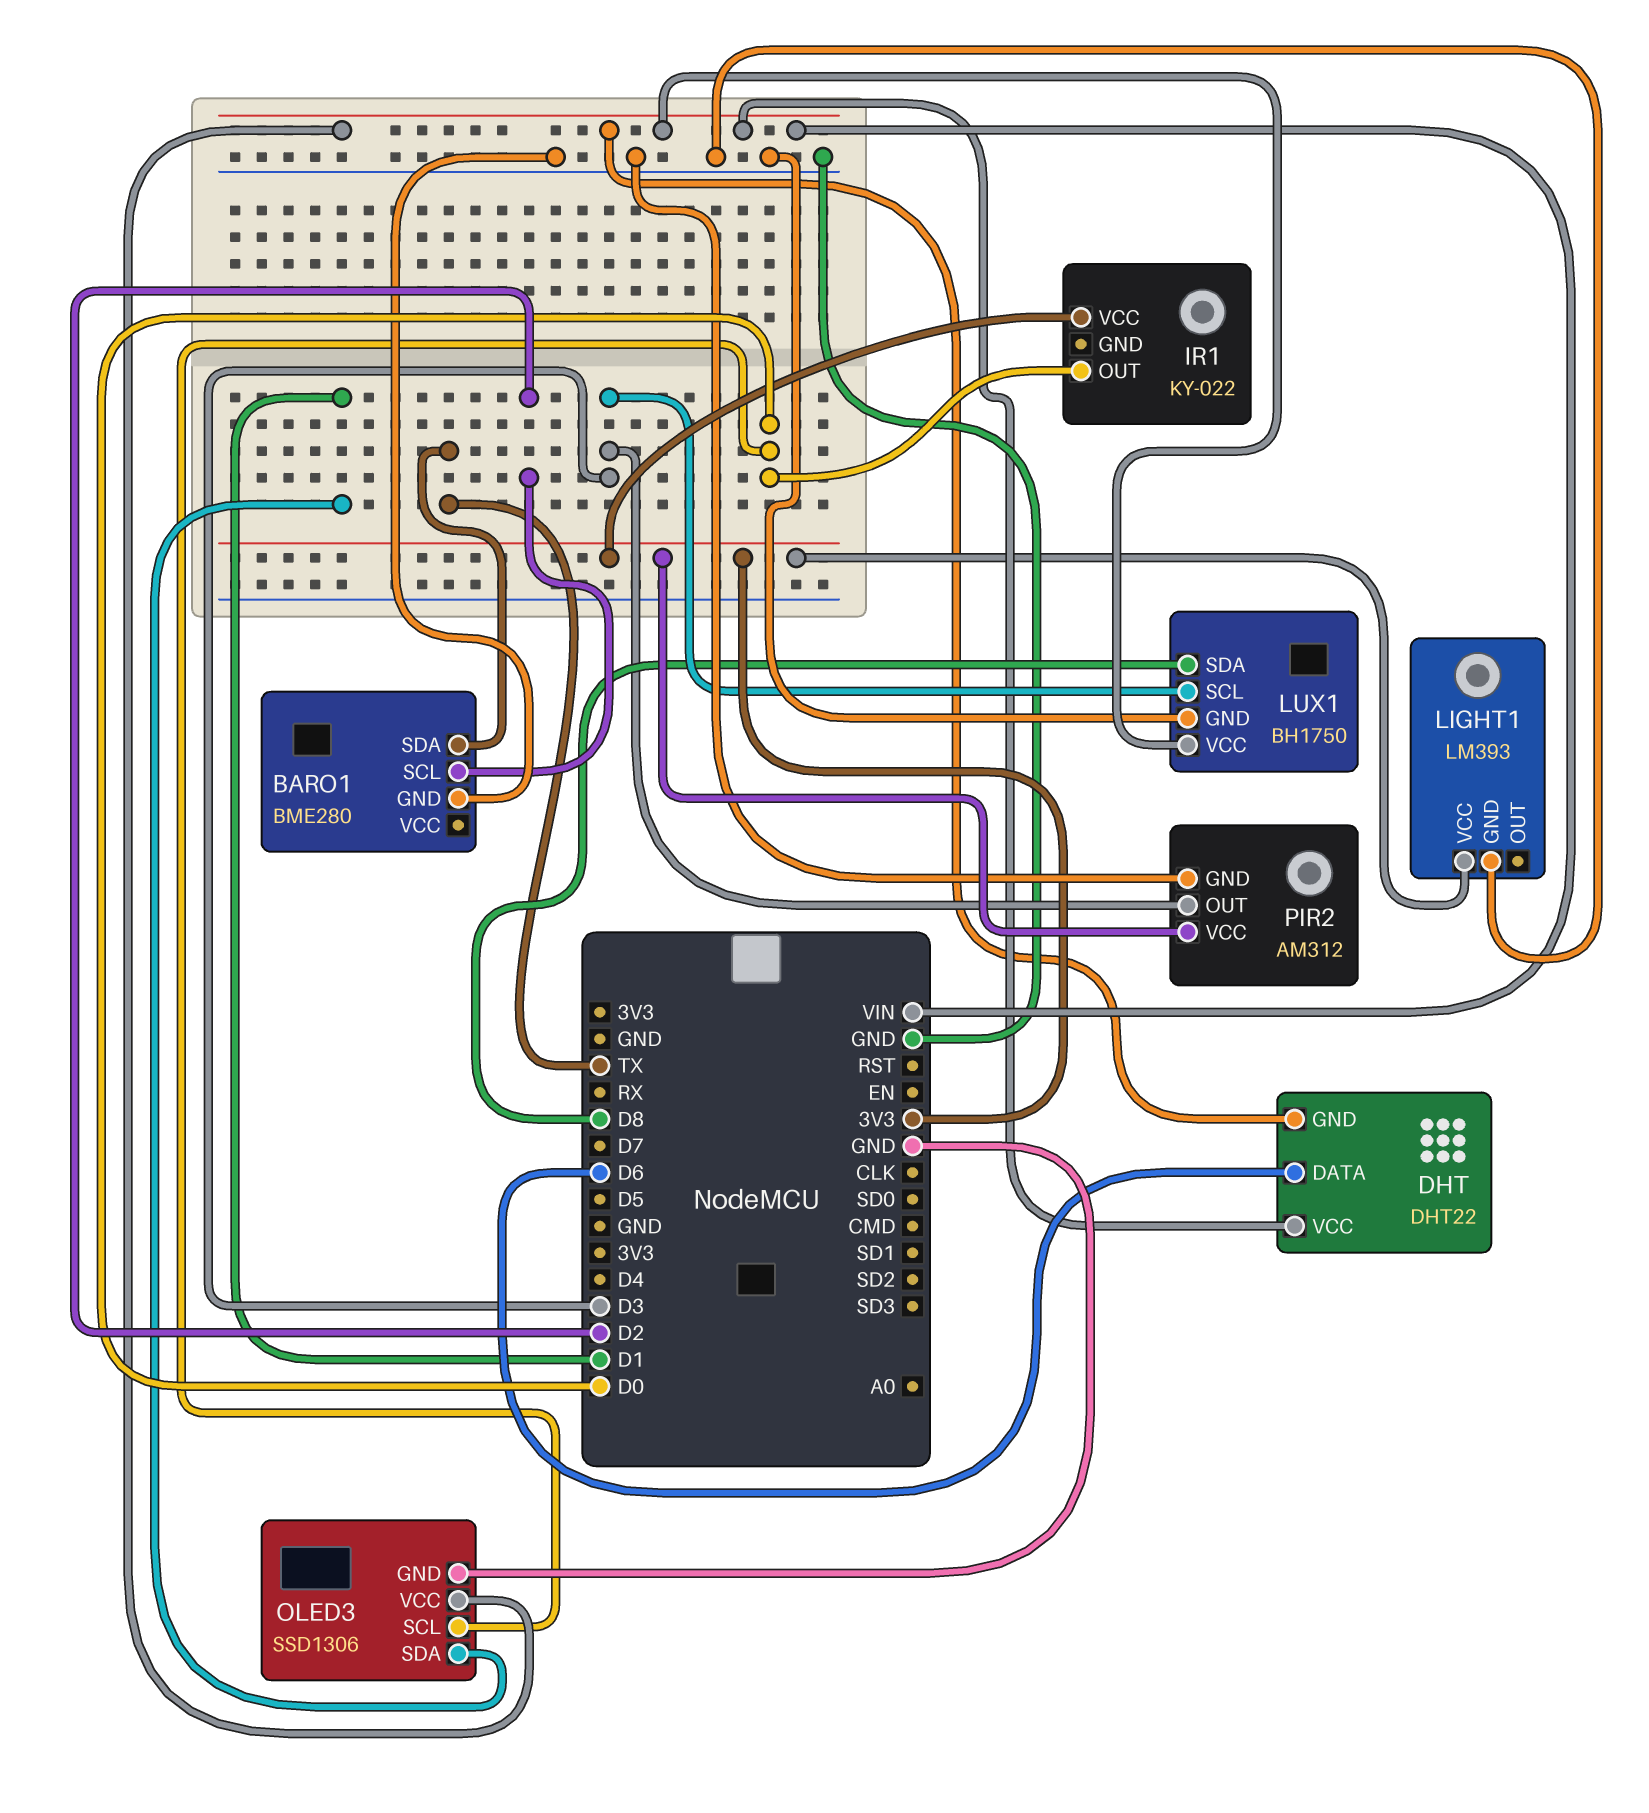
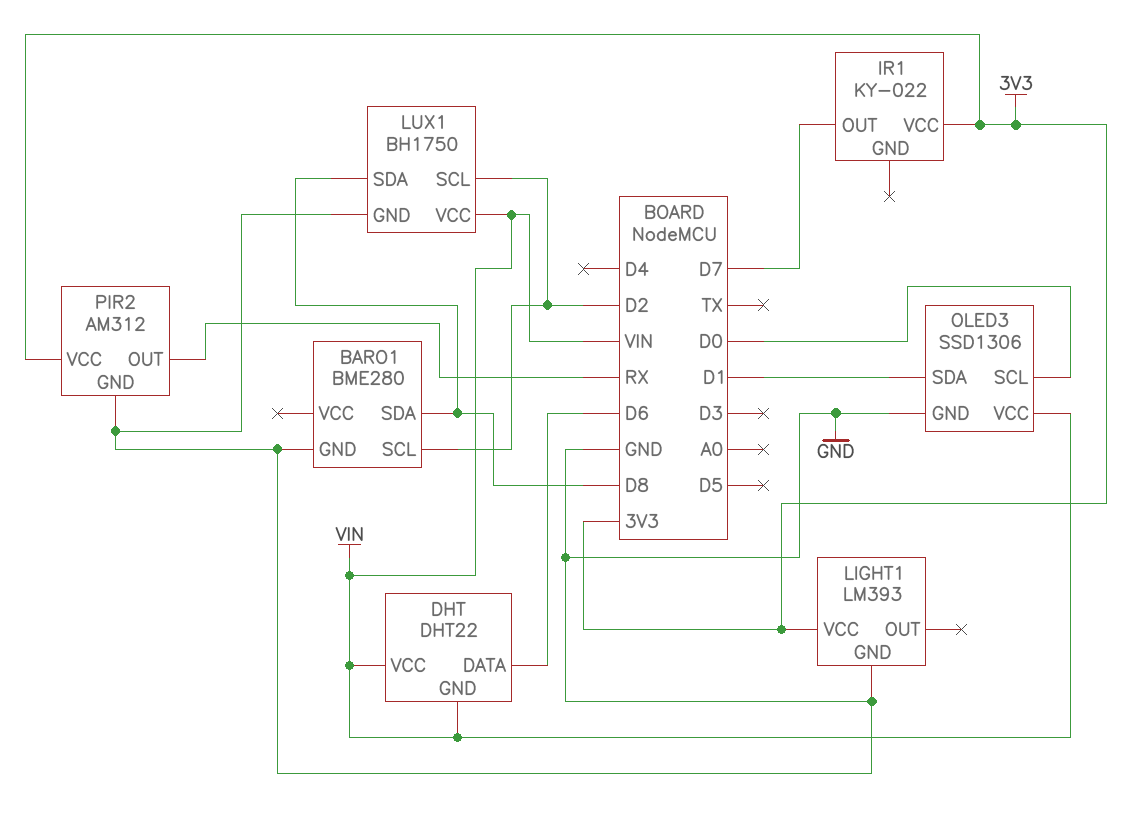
BARO1 pin SDA: TX -> D8
IR1 pin OUT: D0 -> D7
LUX1 pin SCL: D3 -> D2
PIR2 pin OUT: D3 -> RX

